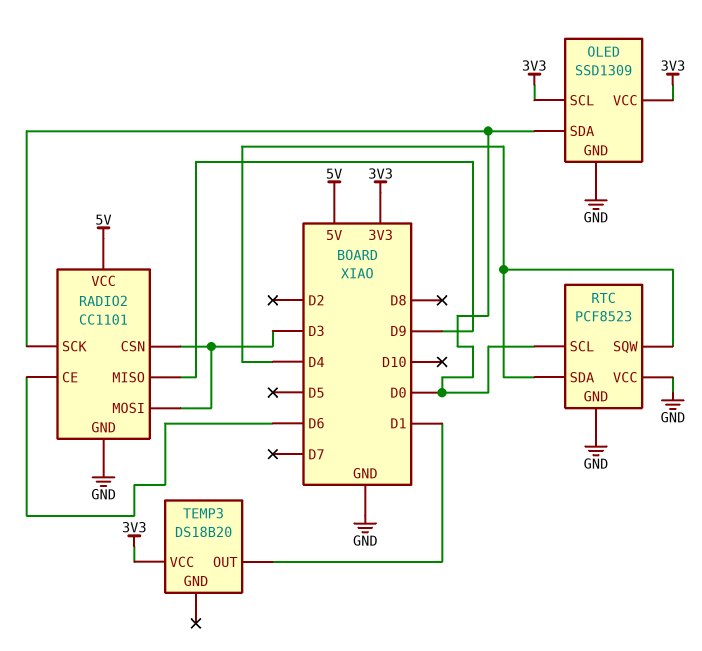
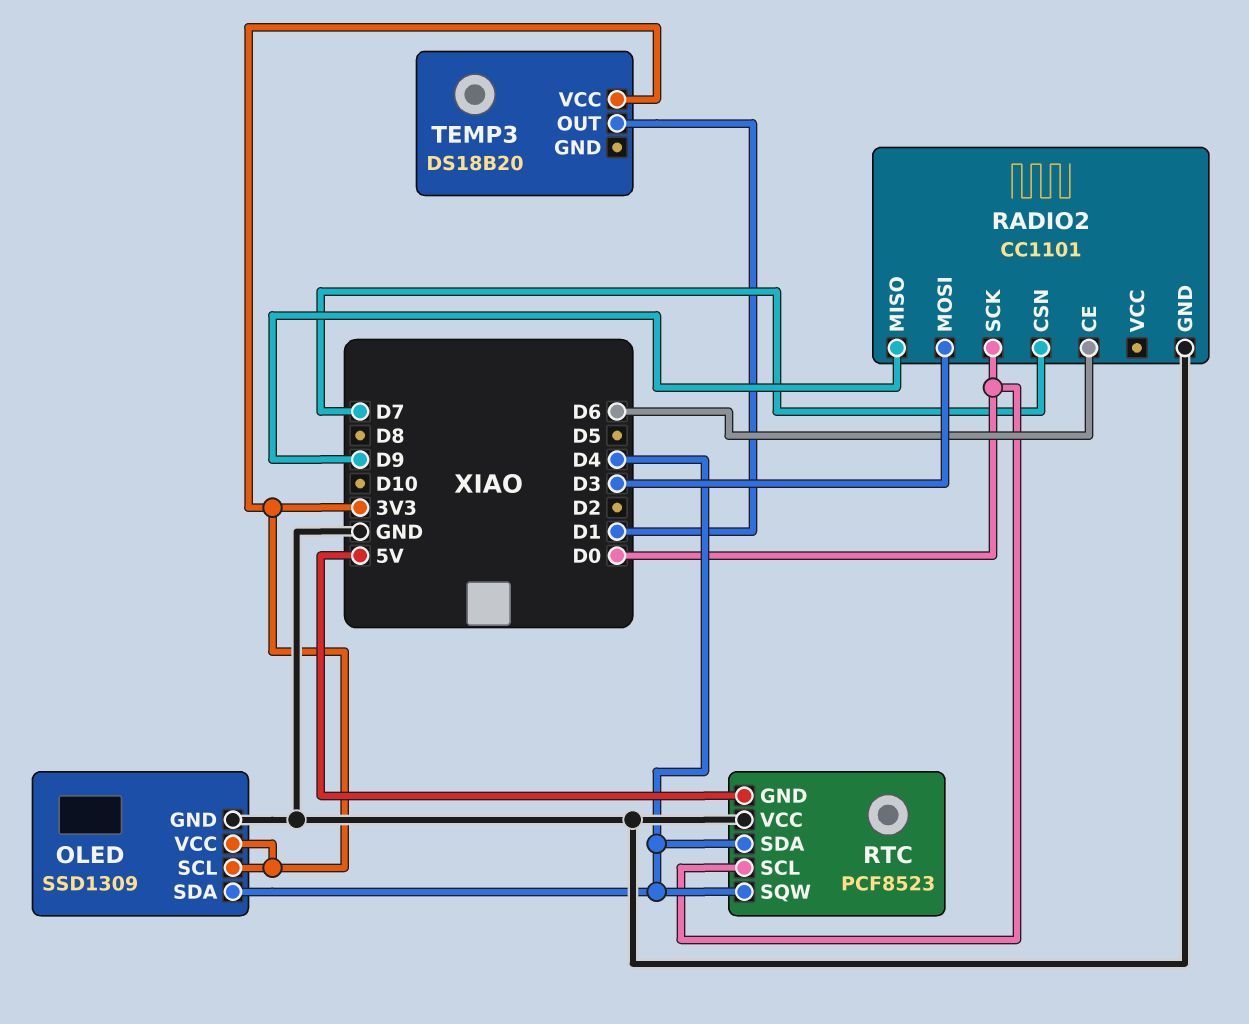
OLED pin SDA: D0 -> D4
RADIO2 pin CSN: D3 -> D7
RADIO2 pin VCC: 5V -> none
RTC pin GND: GND -> 5V

